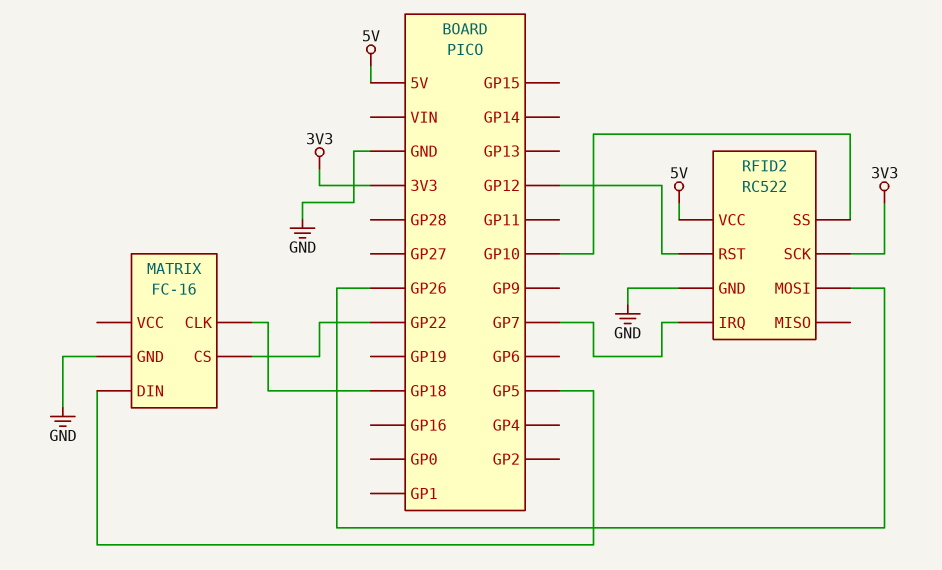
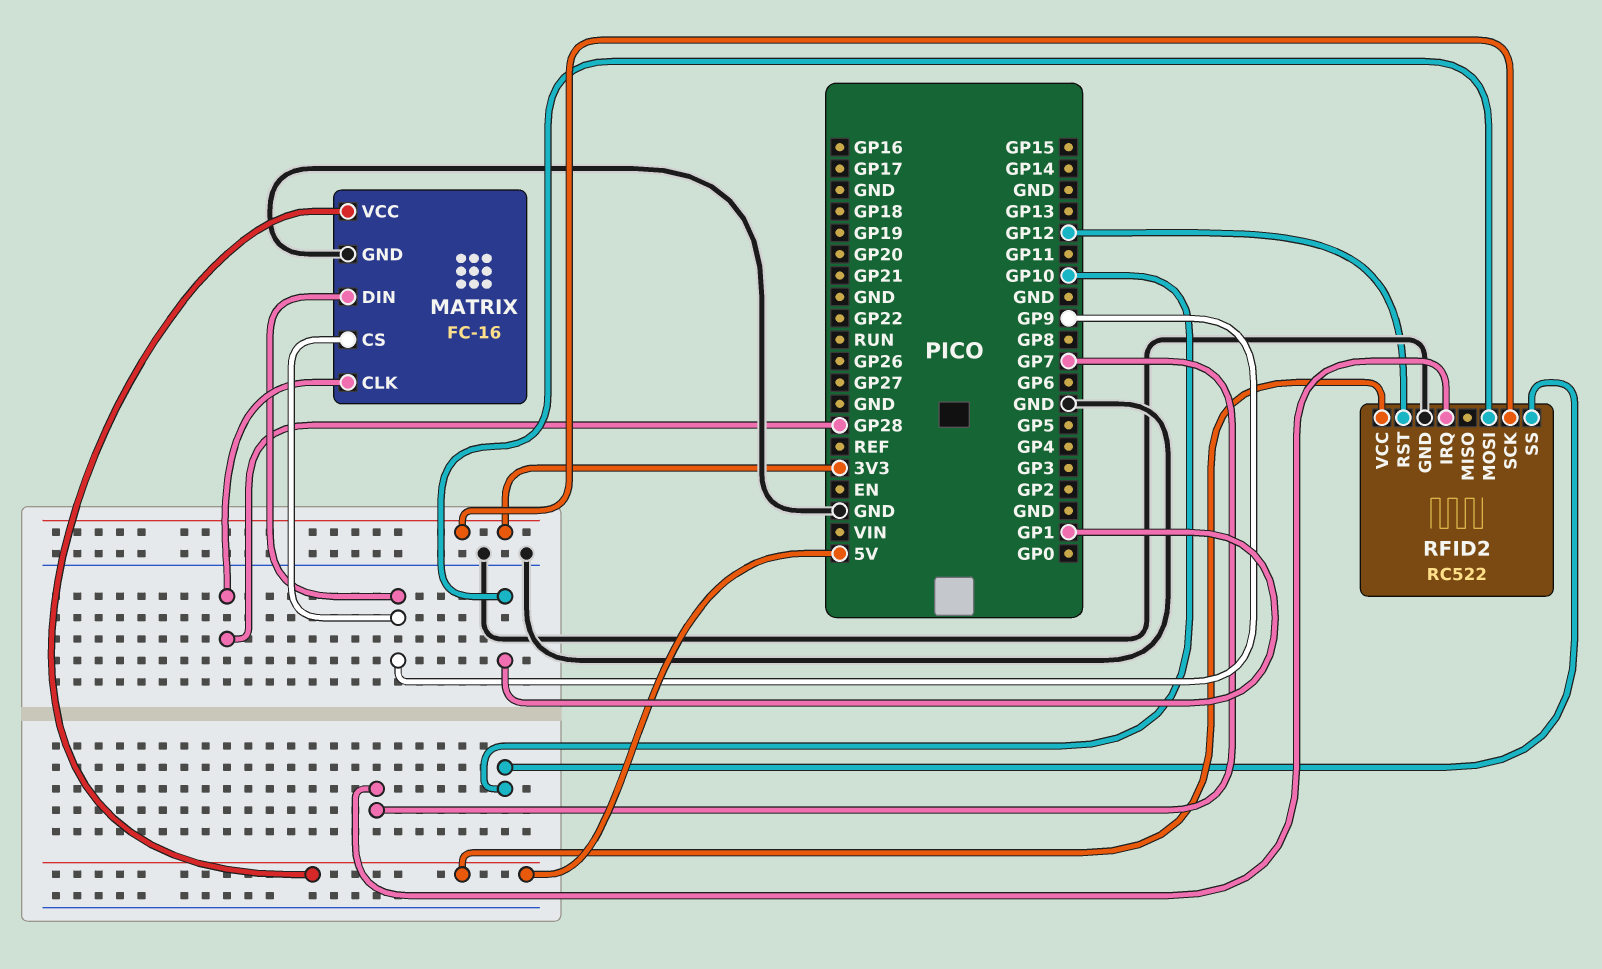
MATRIX pin CLK: GP18 -> GP28
MATRIX pin CS: GP22 -> GP9
MATRIX pin DIN: GP5 -> GP9
MATRIX pin VCC: none -> 5V
RFID2 pin MOSI: GP26 -> GP1

